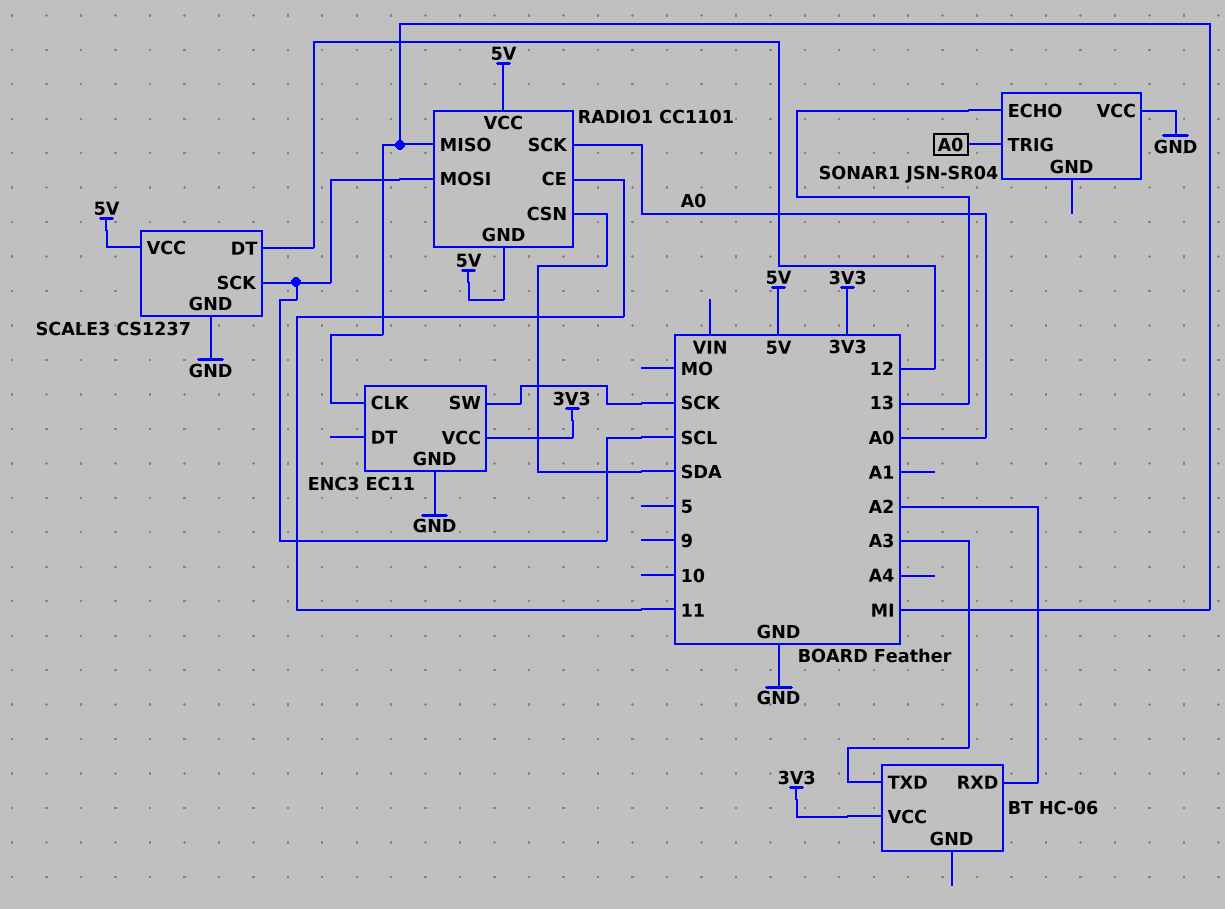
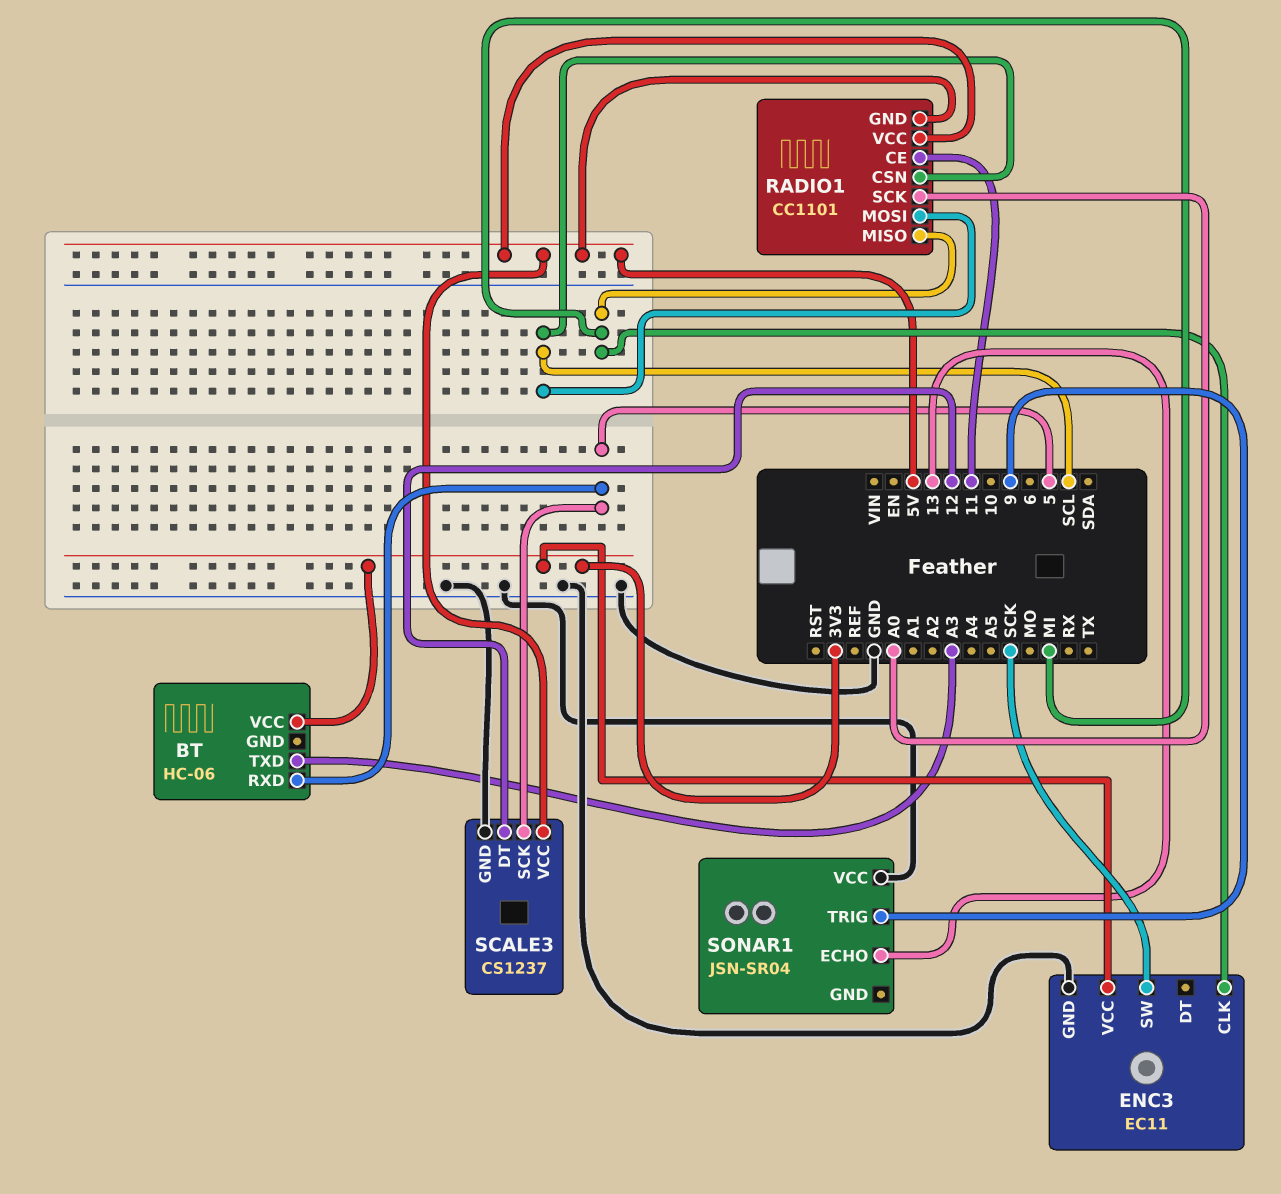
BT pin RXD: A2 -> 5
RADIO1 pin CSN: SDA -> SCL
SCALE3 pin SCK: SCL -> 5
SONAR1 pin TRIG: A0 -> 9

